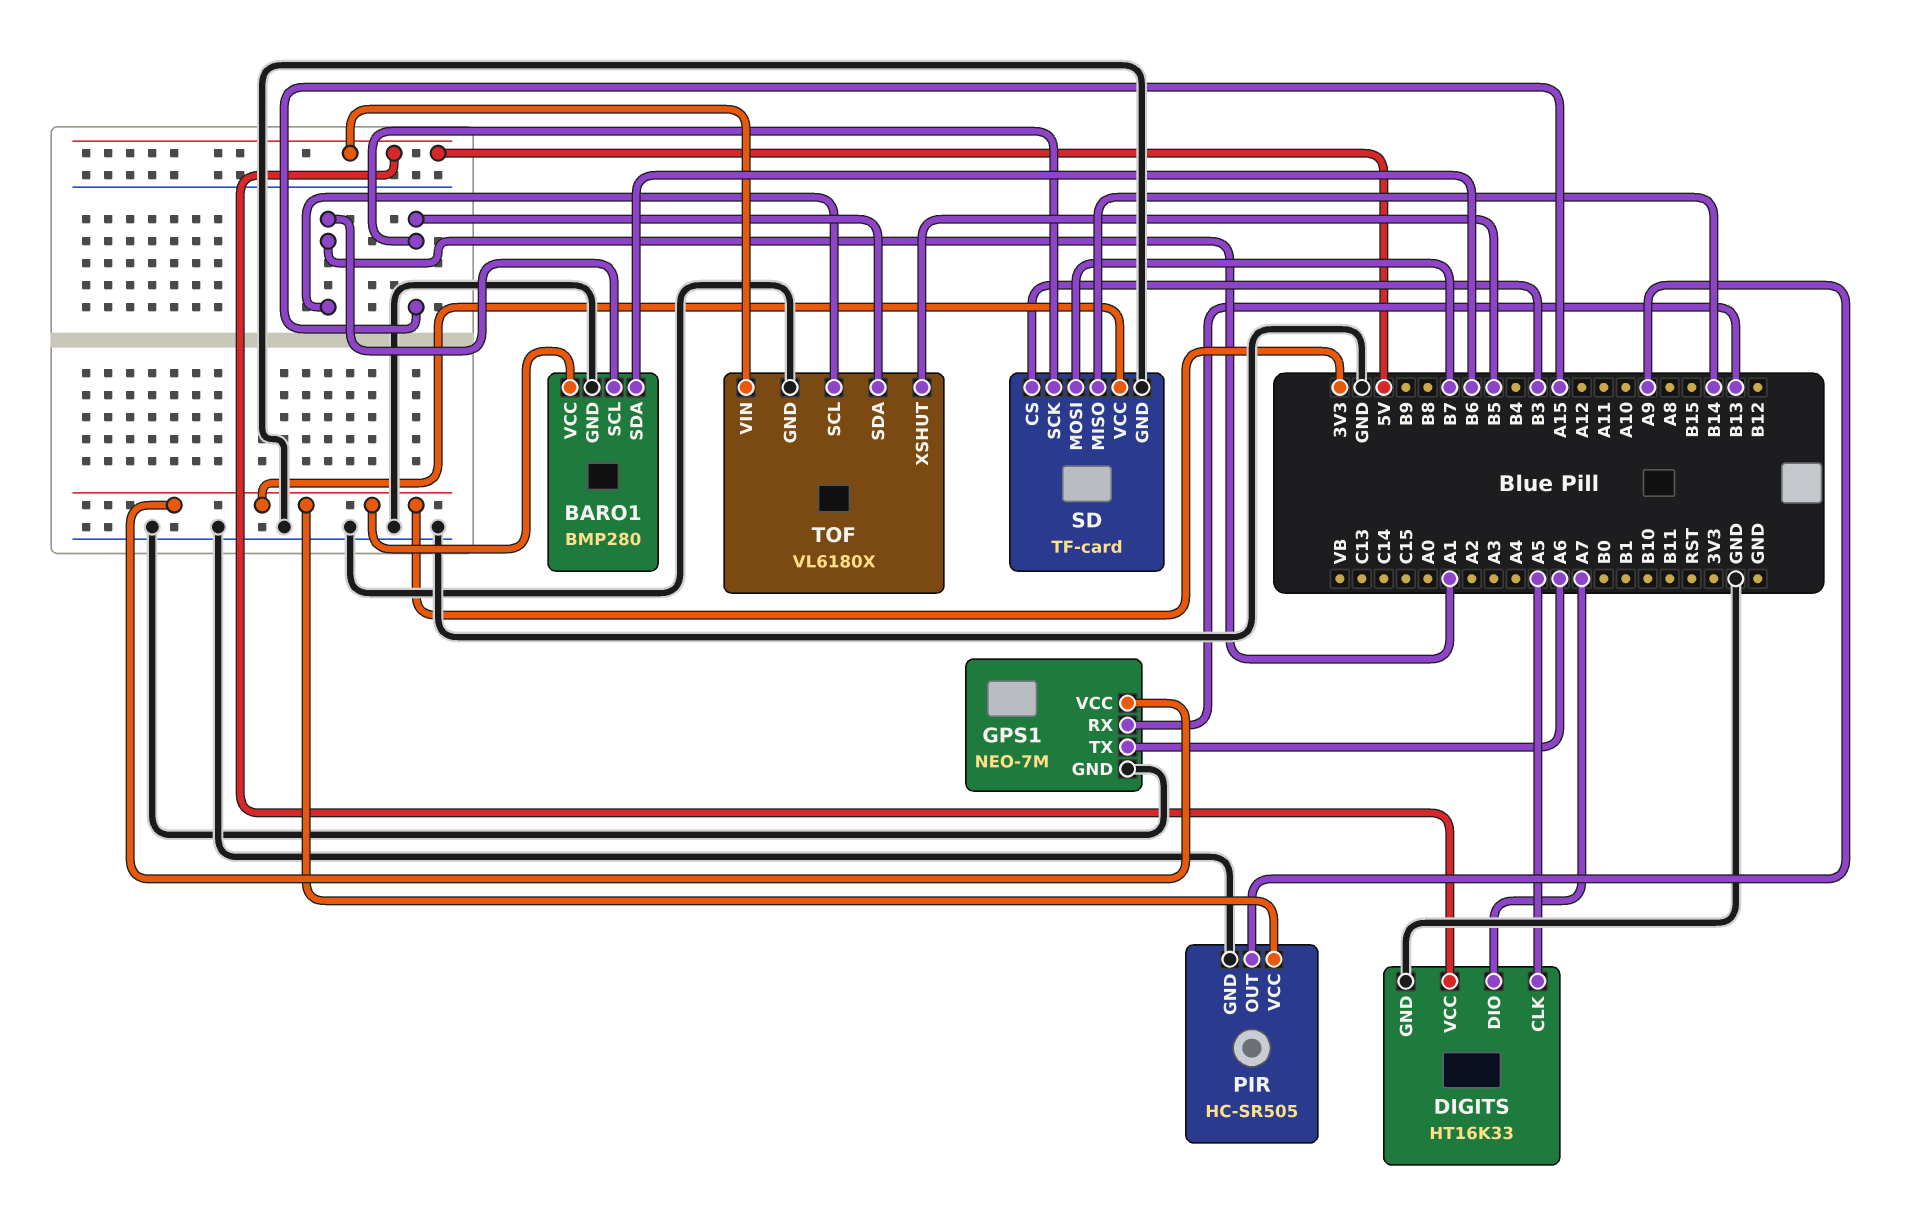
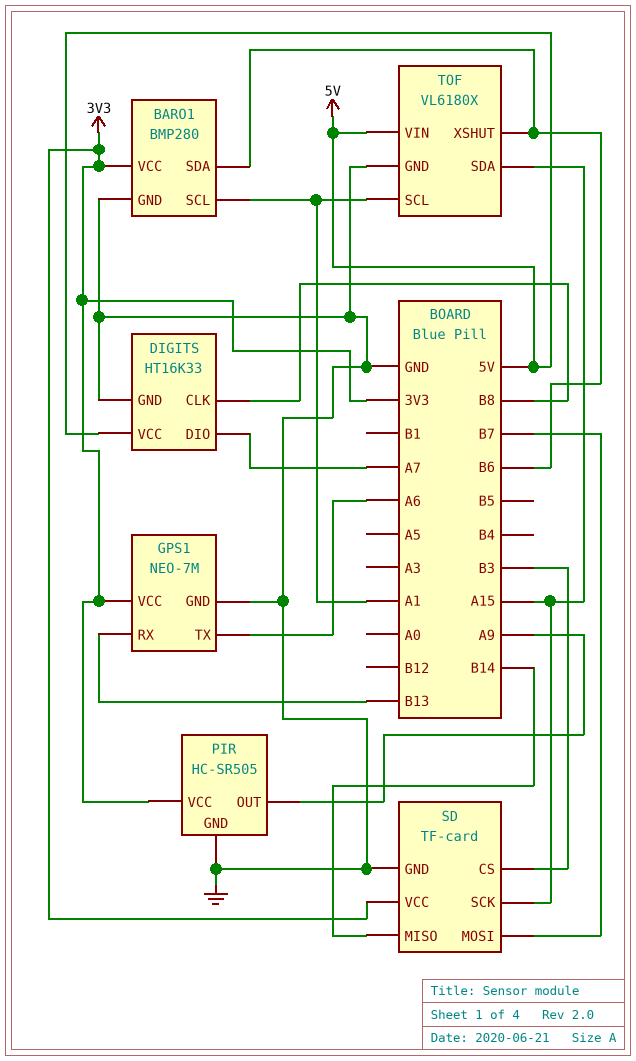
DIGITS pin CLK: A5 -> B8
TOF pin XSHUT: B5 -> B6

